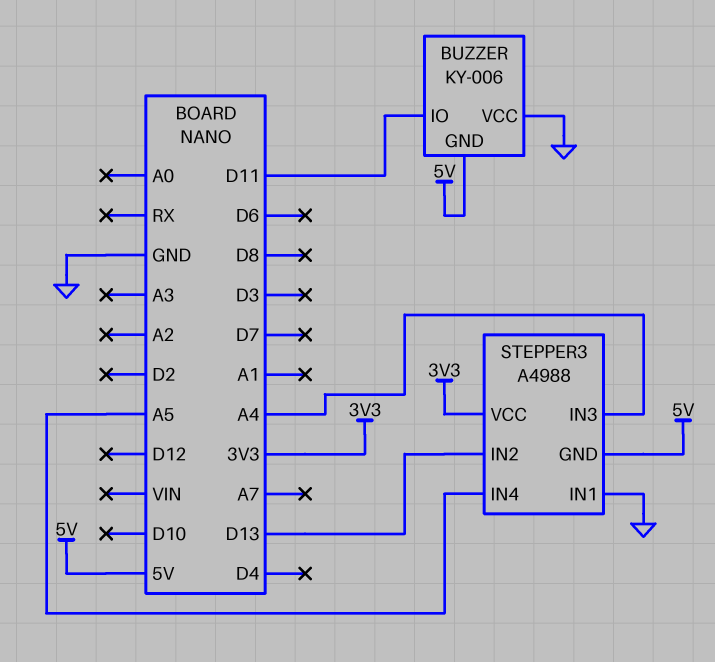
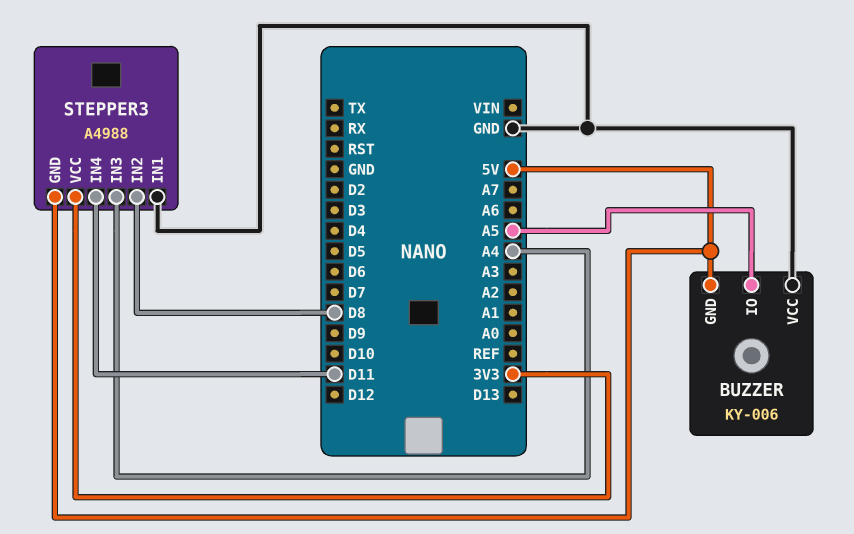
BUZZER pin IO: D11 -> A5
STEPPER3 pin IN2: D13 -> D8
STEPPER3 pin IN4: A5 -> D11

